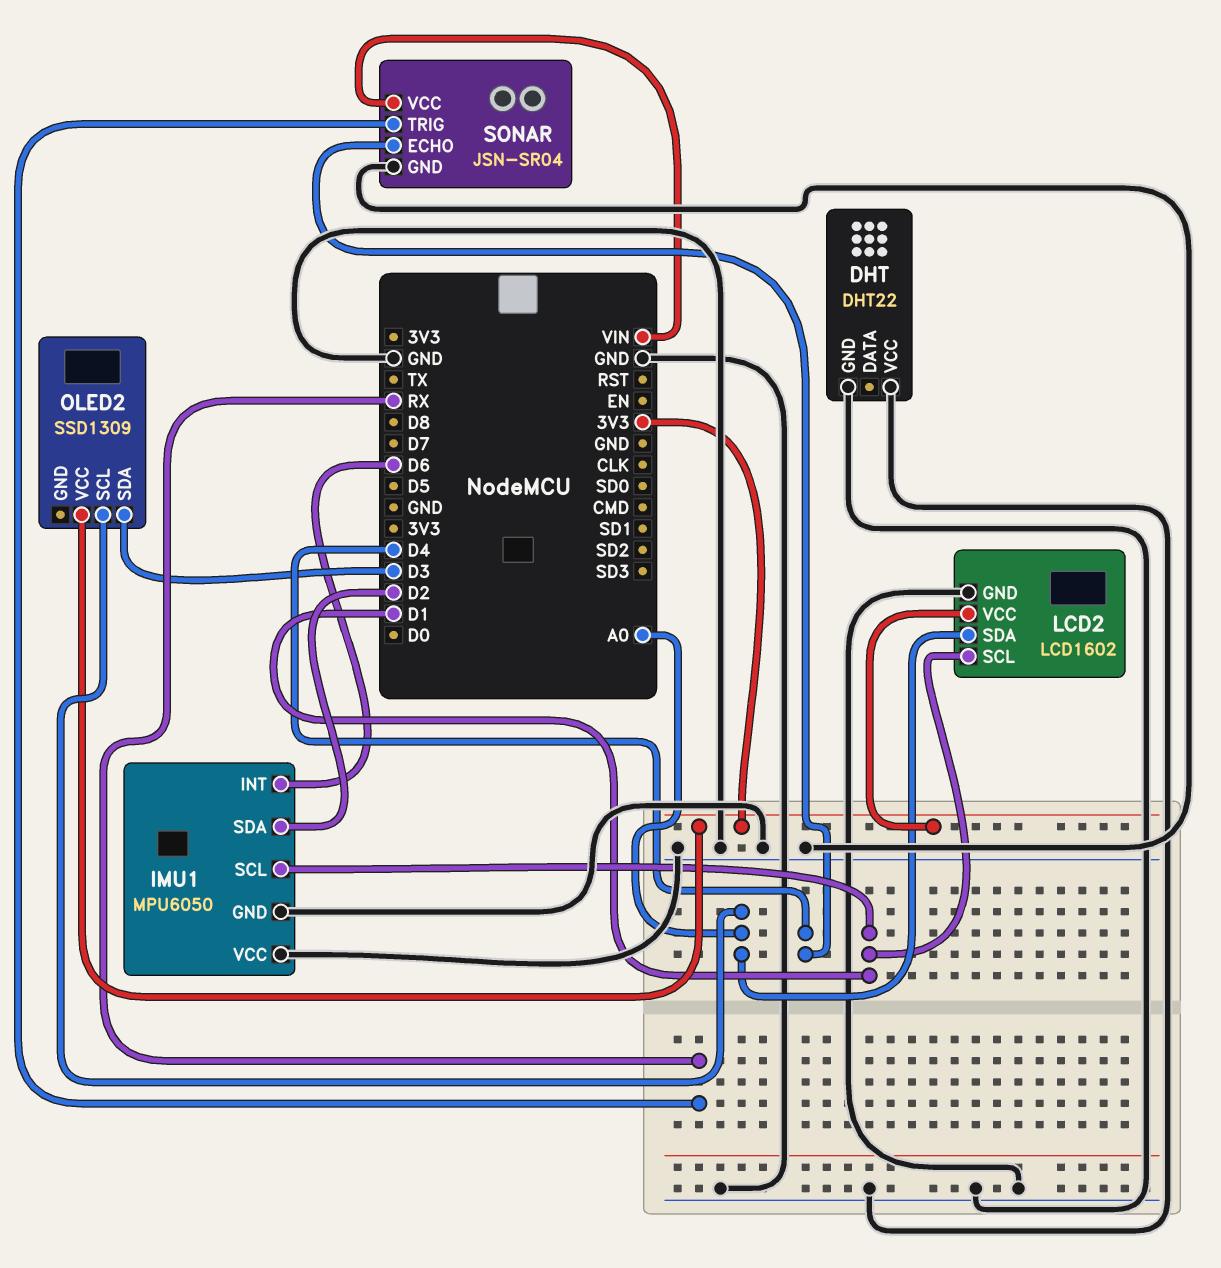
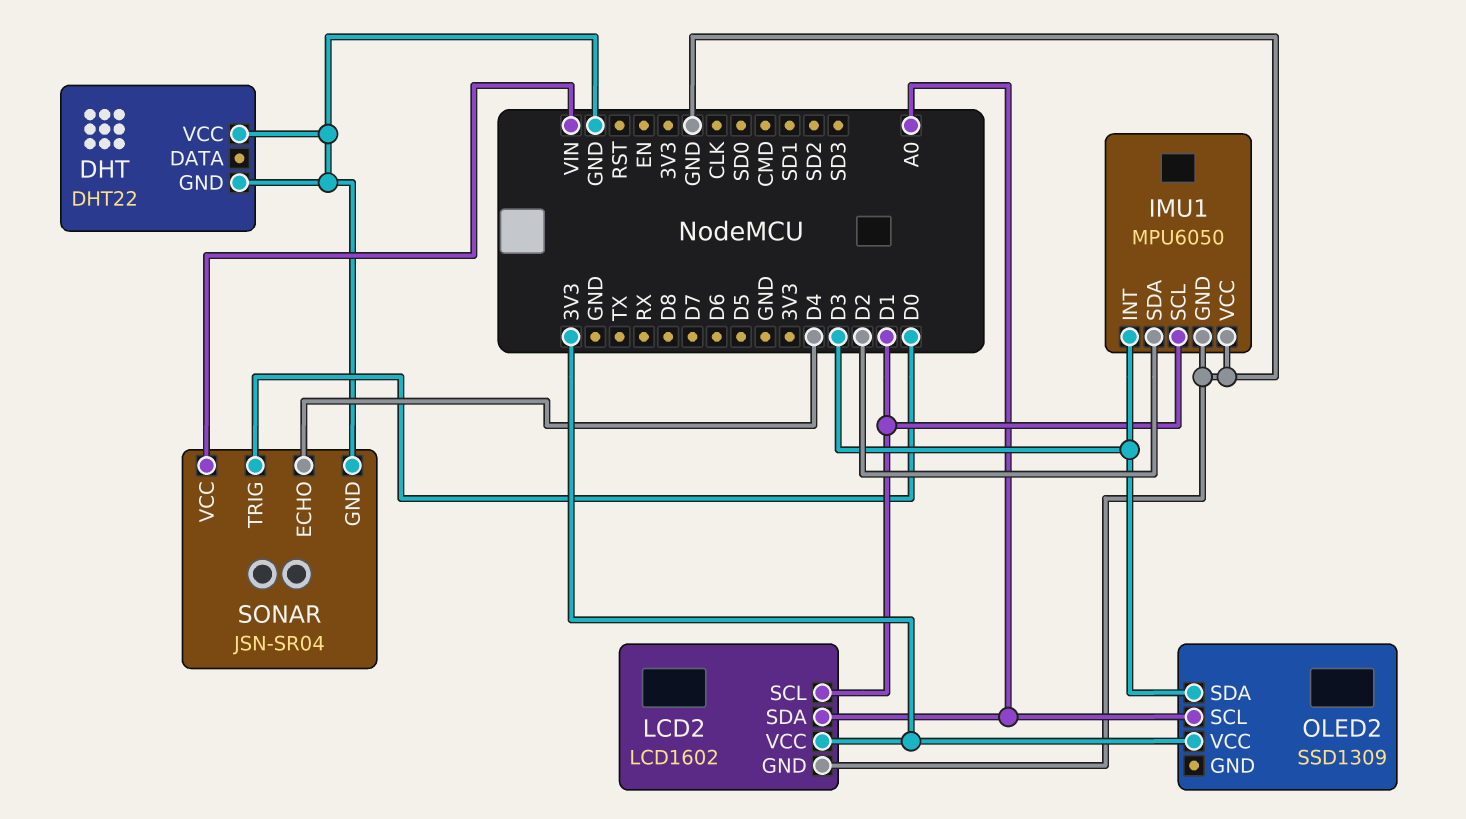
IMU1 pin INT: D6 -> D3
SONAR pin TRIG: RX -> D0

